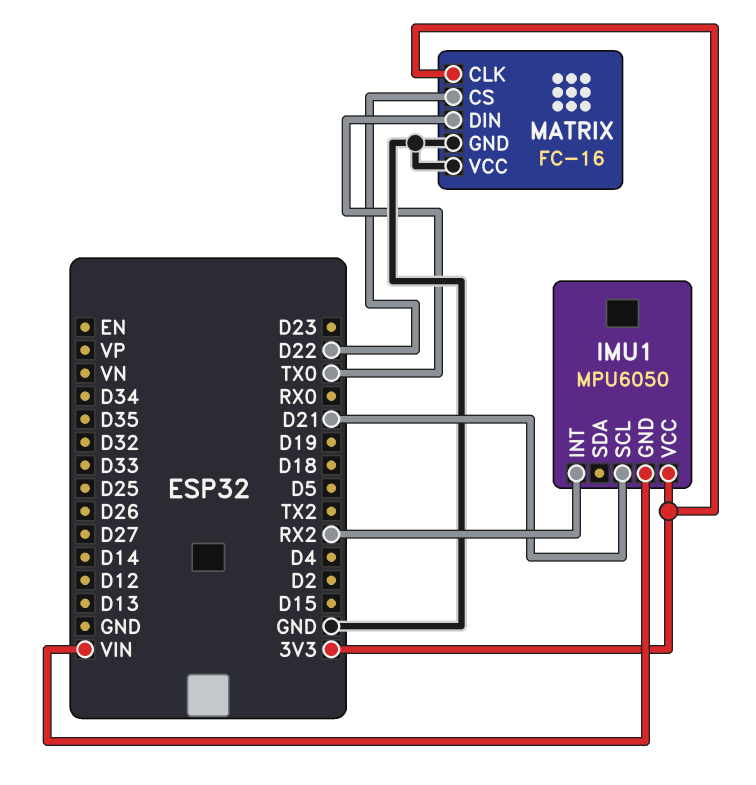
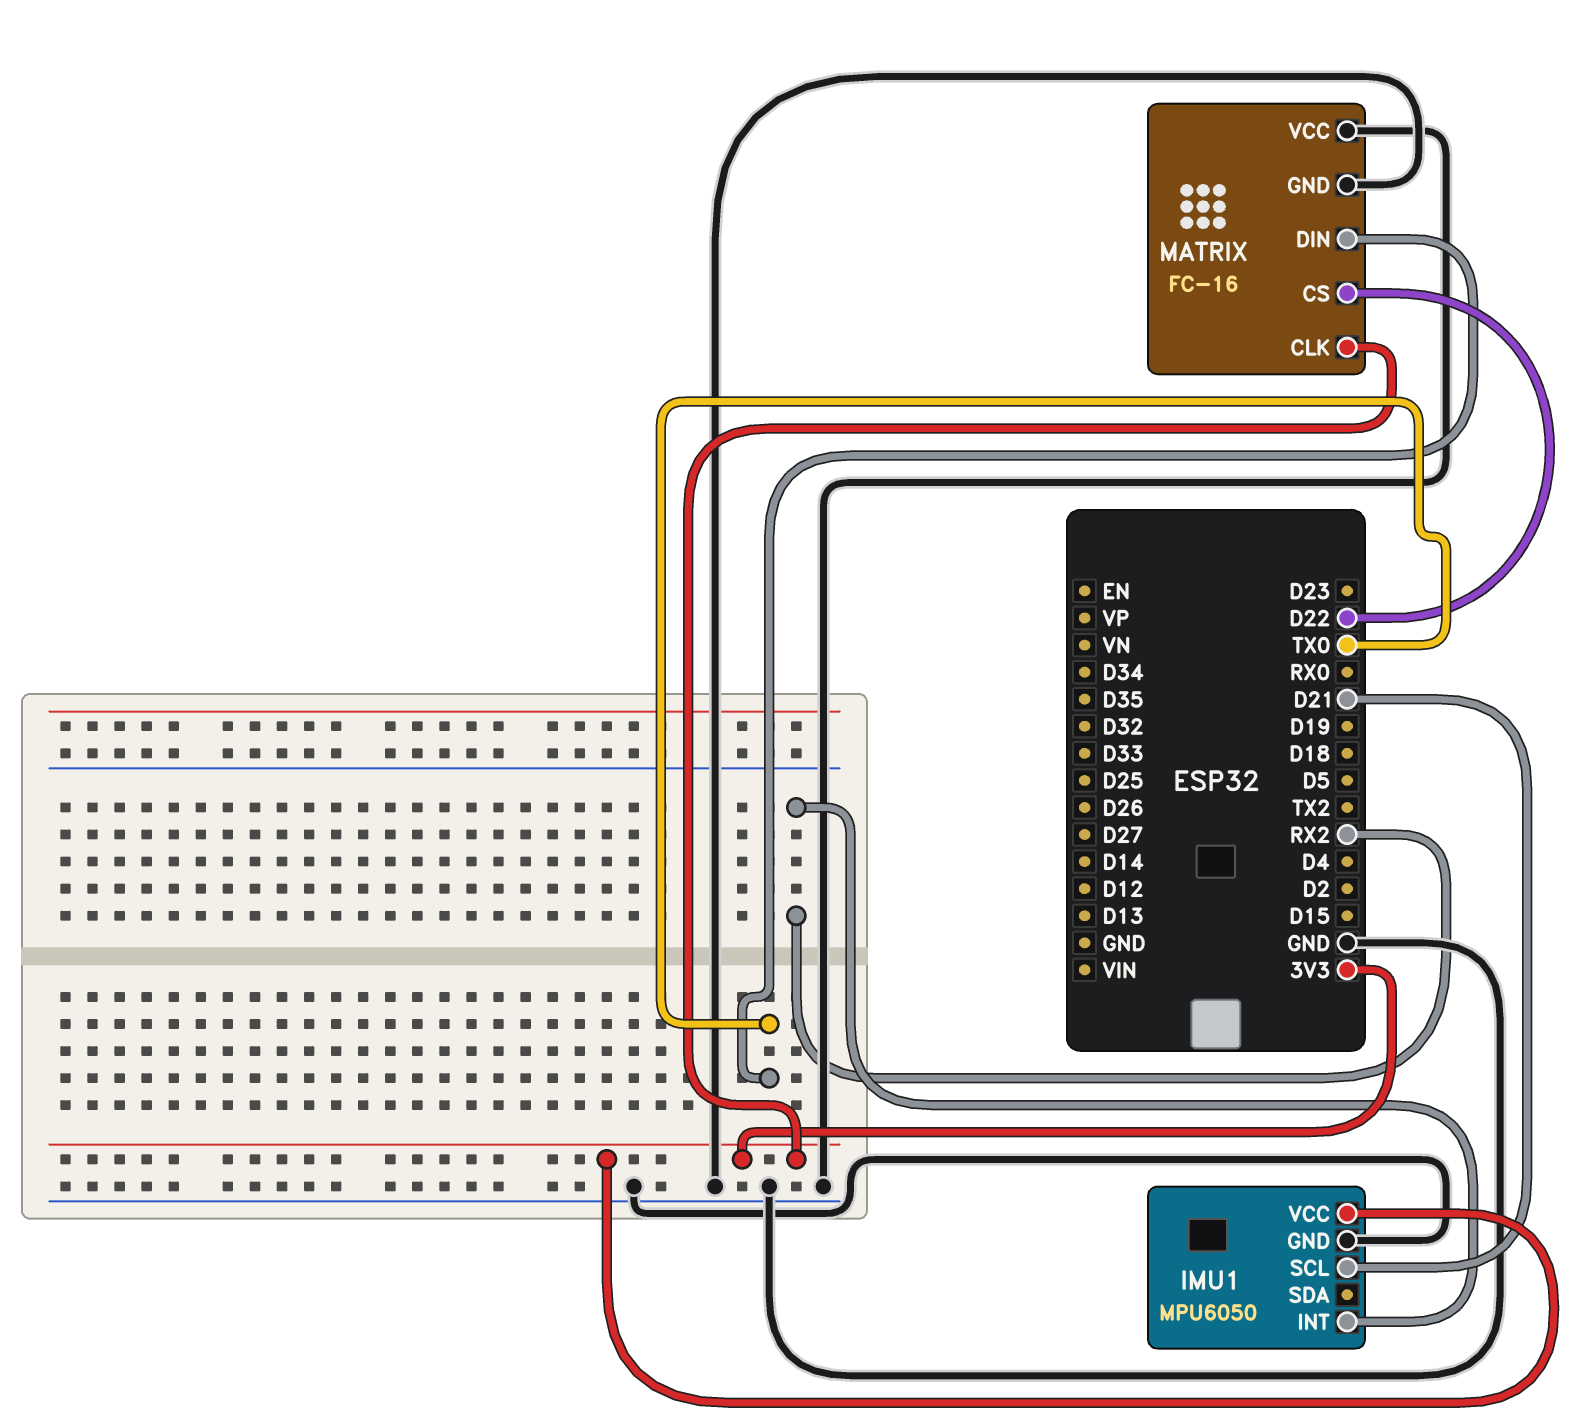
IMU1 pin GND: VIN -> GND

